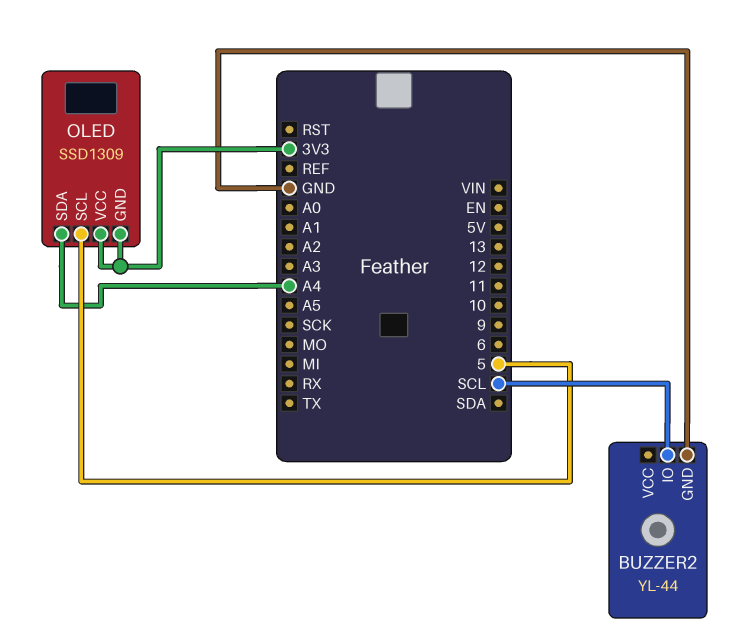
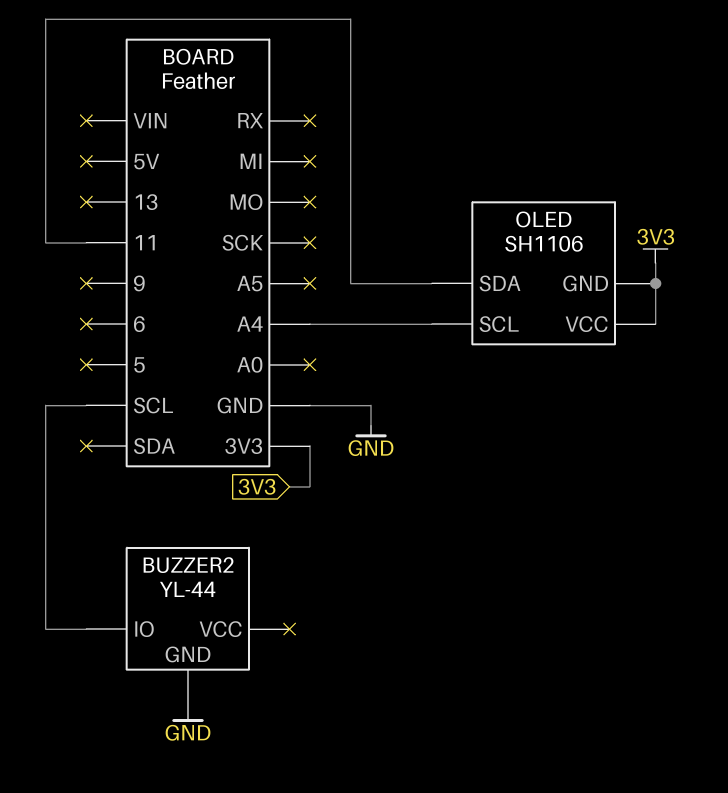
OLED: SSD1309 -> SH1106
OLED pin SCL: 5 -> A4
OLED pin SDA: A4 -> 11

